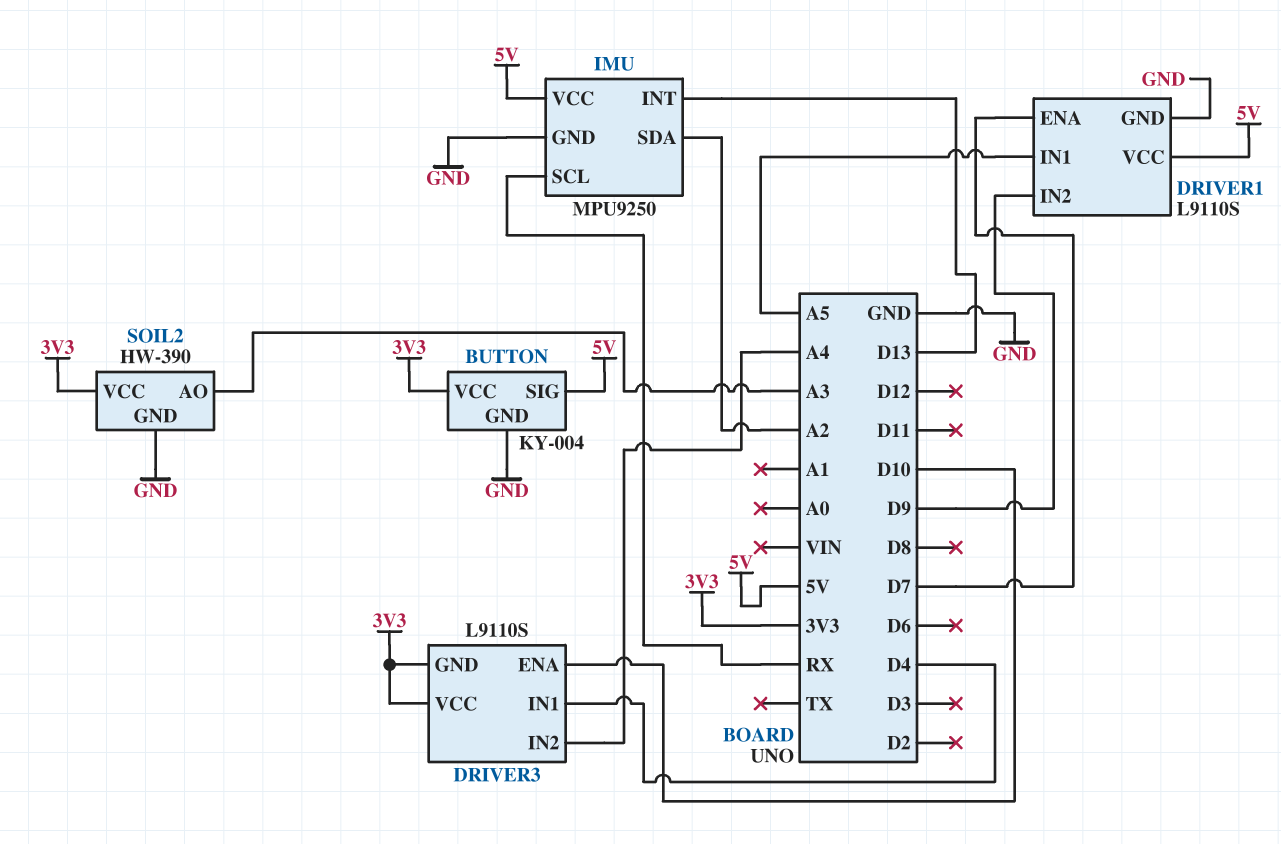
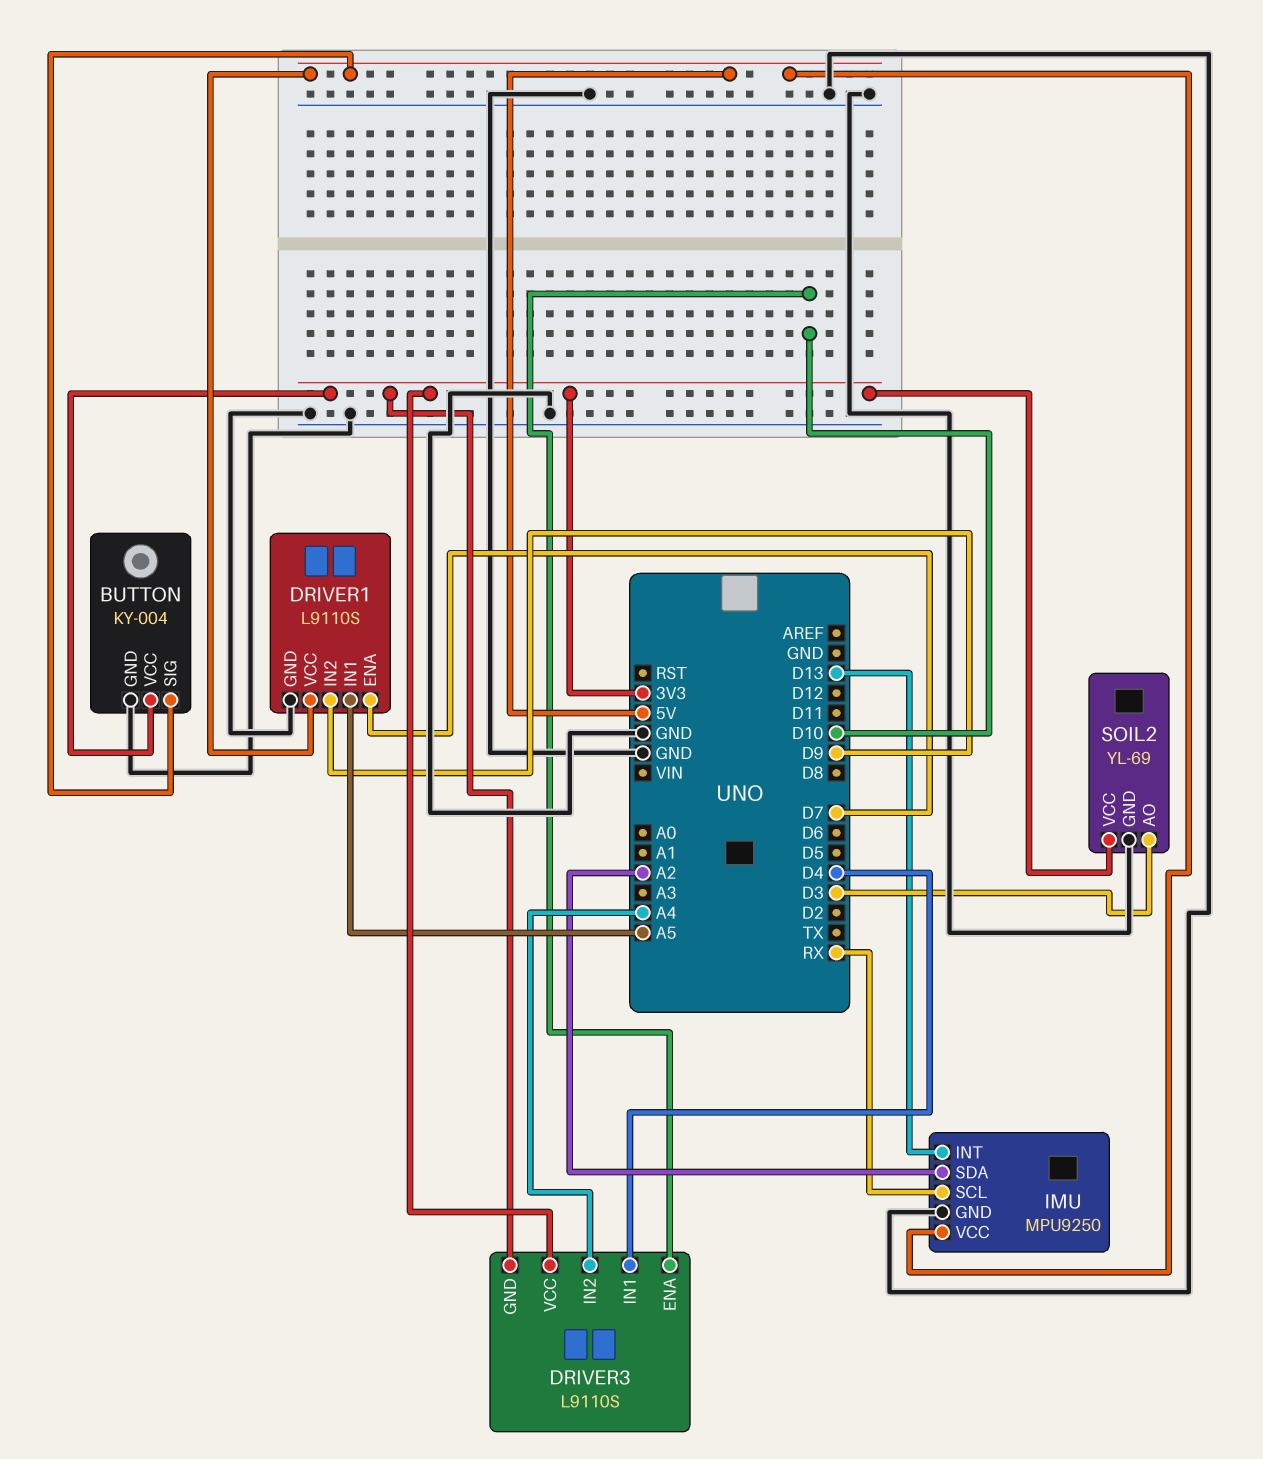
SOIL2: HW-390 -> YL-69
SOIL2 pin AO: A3 -> D3

